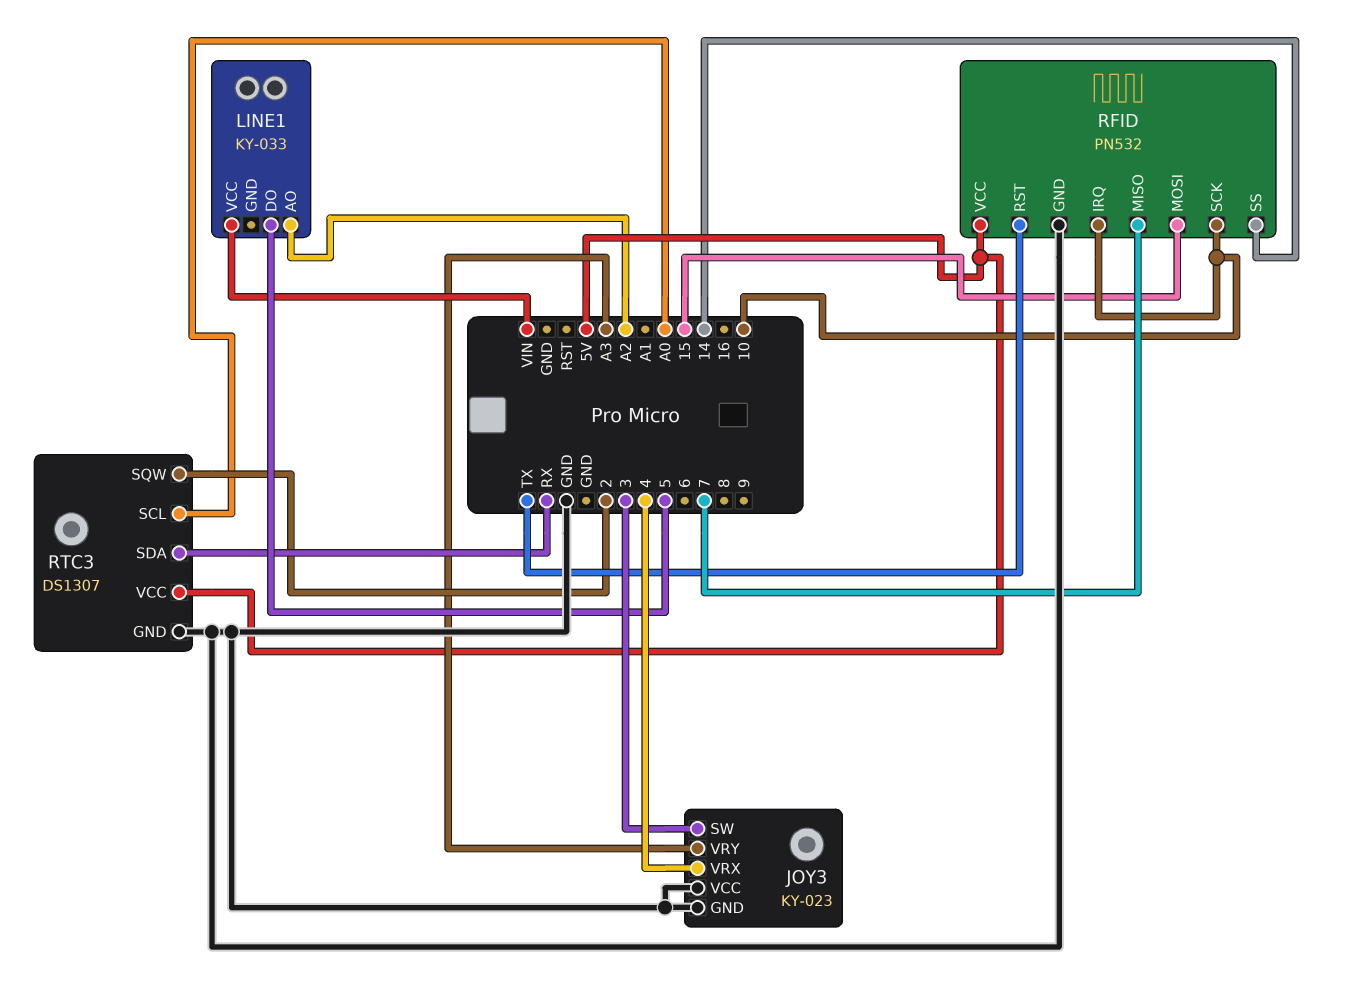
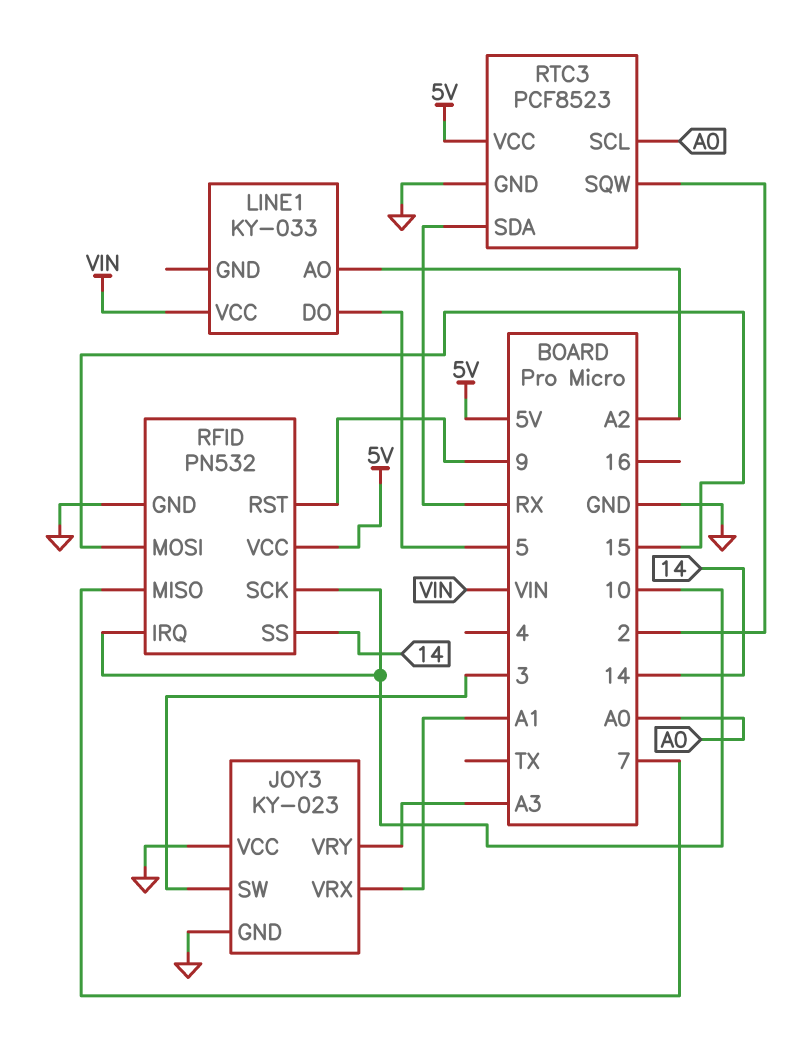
JOY3 pin VRX: 4 -> A1
RFID pin RST: TX -> 9
RTC3: DS1307 -> PCF8523

